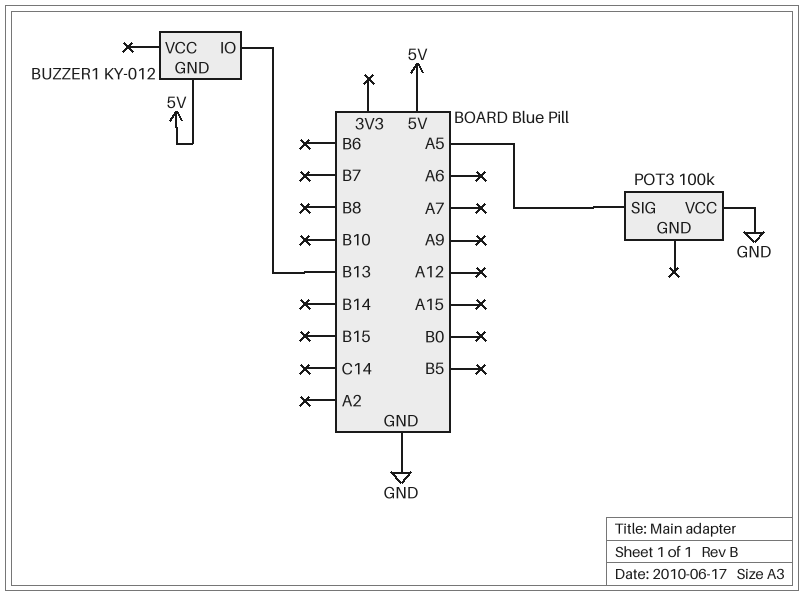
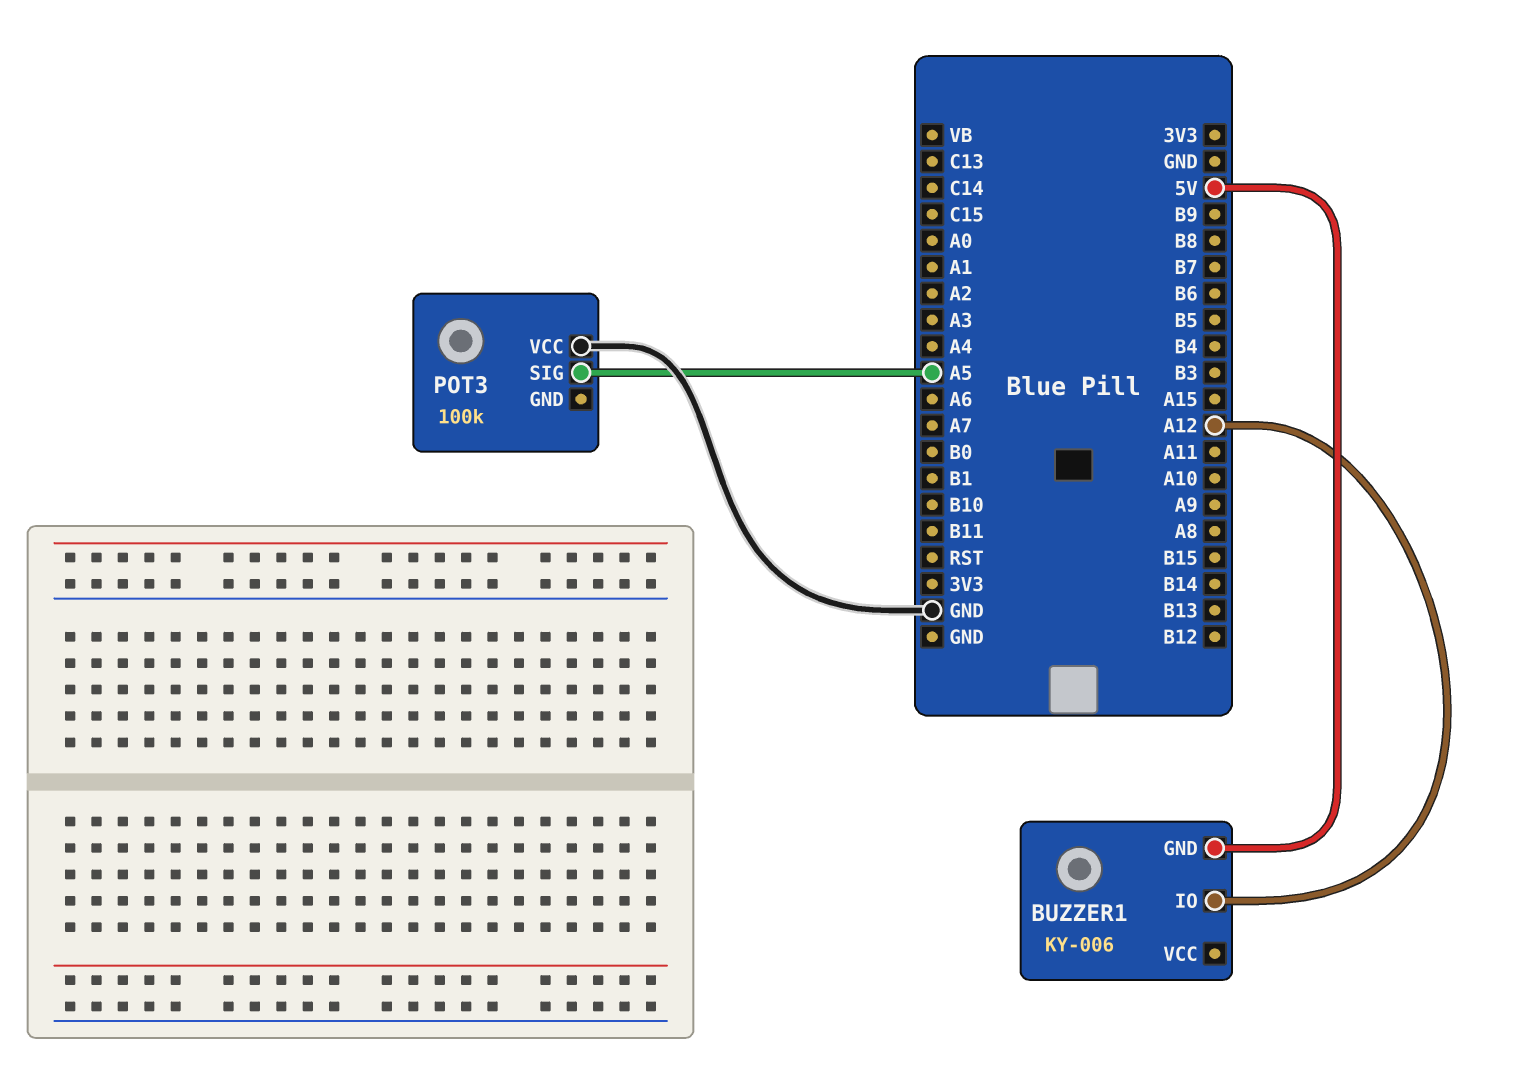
BUZZER1: KY-012 -> KY-006
BUZZER1 pin IO: B13 -> A12

